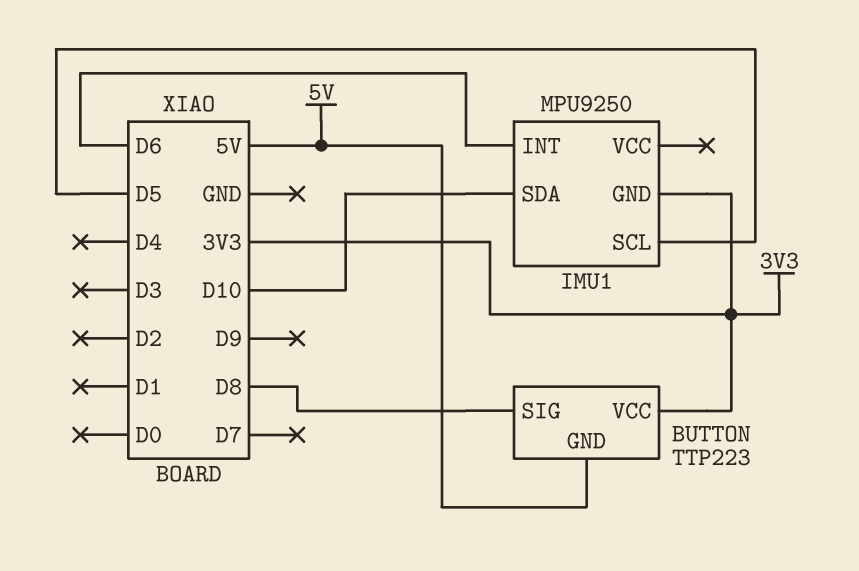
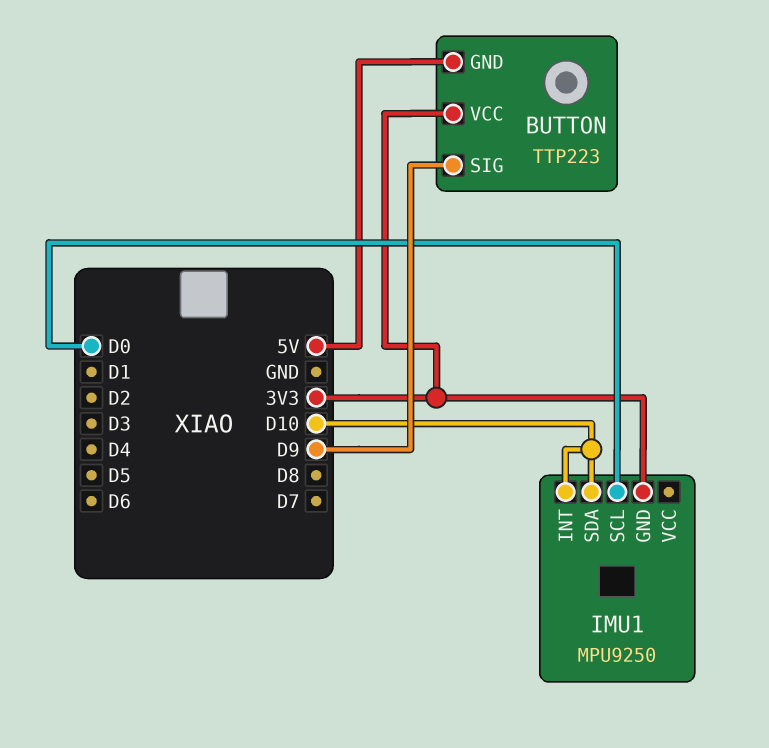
BUTTON pin SIG: D8 -> D9
IMU1 pin INT: D6 -> D10
IMU1 pin SCL: D5 -> D0

